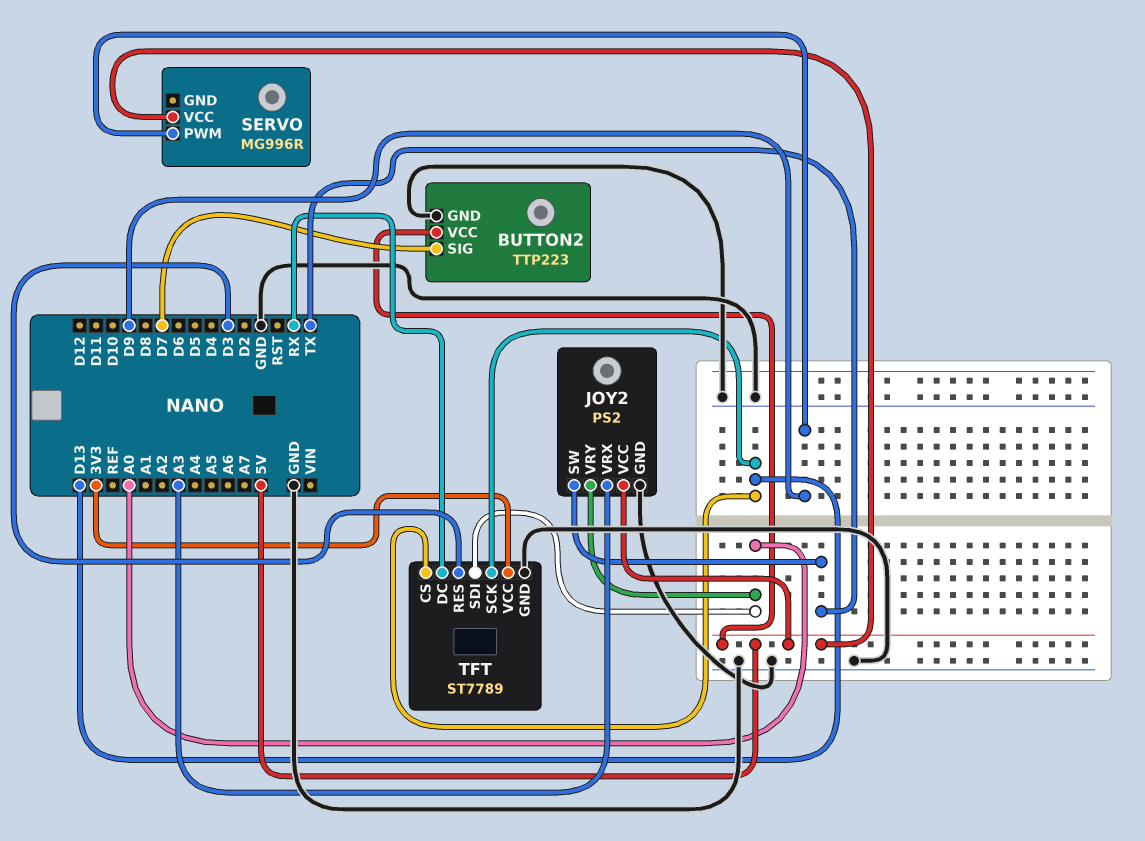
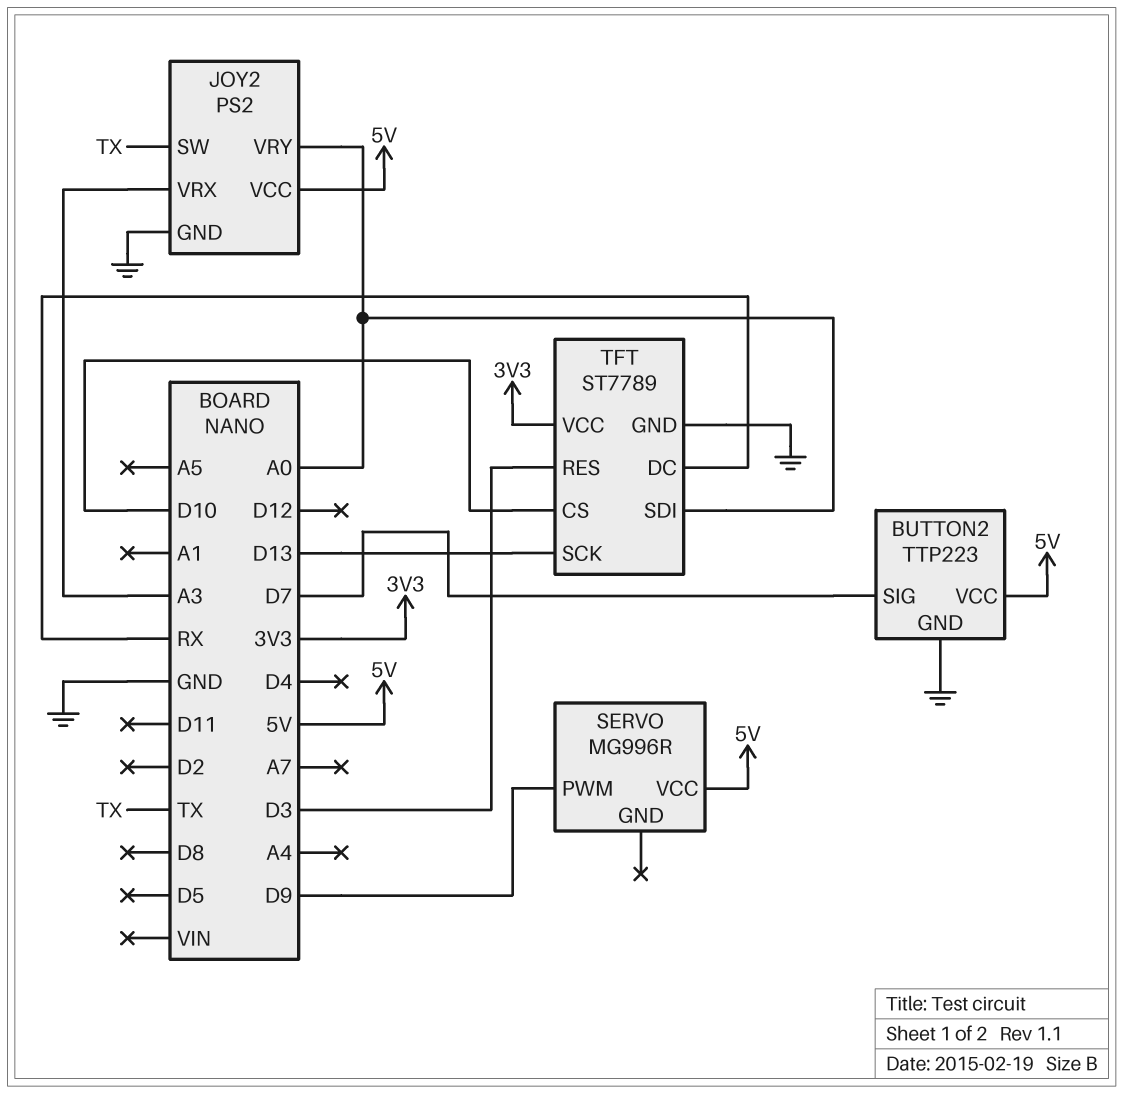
TFT pin CS: D13 -> D10

